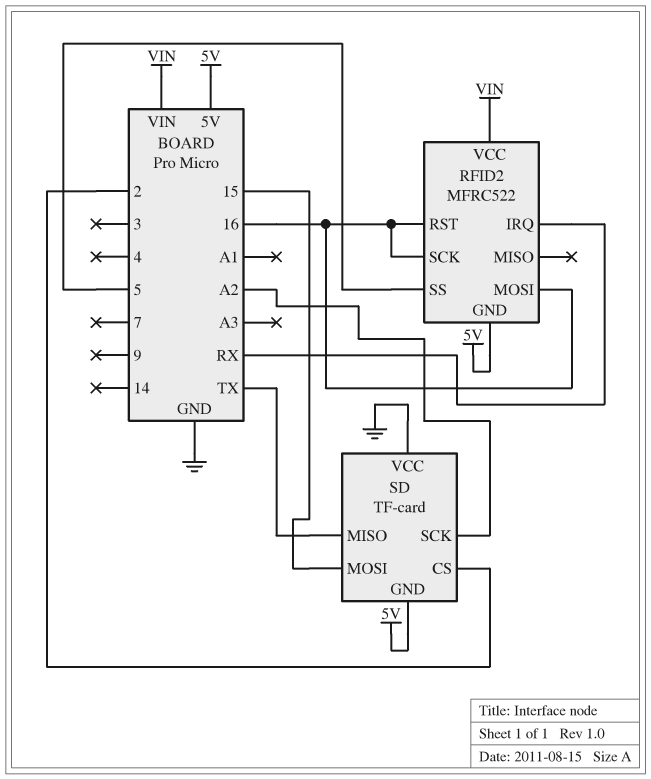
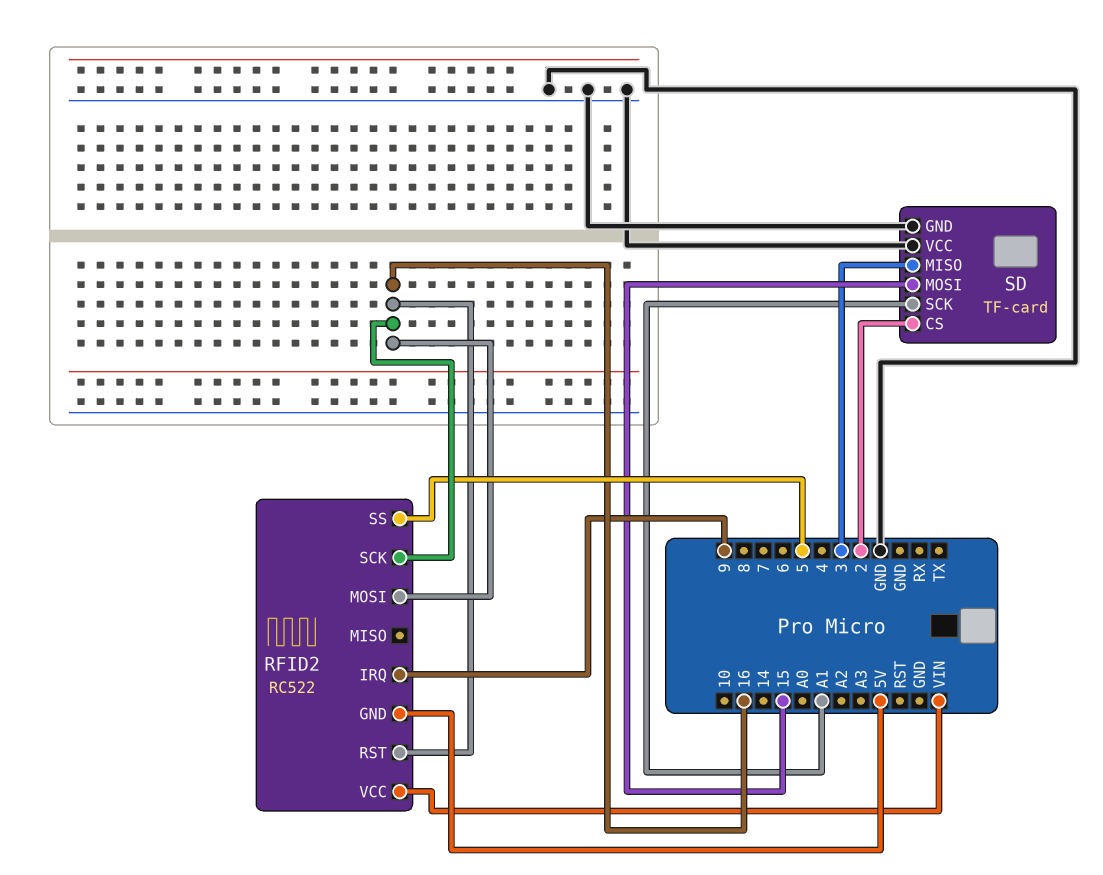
RFID2: MFRC522 -> RC522
RFID2 pin IRQ: RX -> 9
SD pin GND: 5V -> GND
SD pin MISO: TX -> 3
SD pin SCK: A2 -> A1

